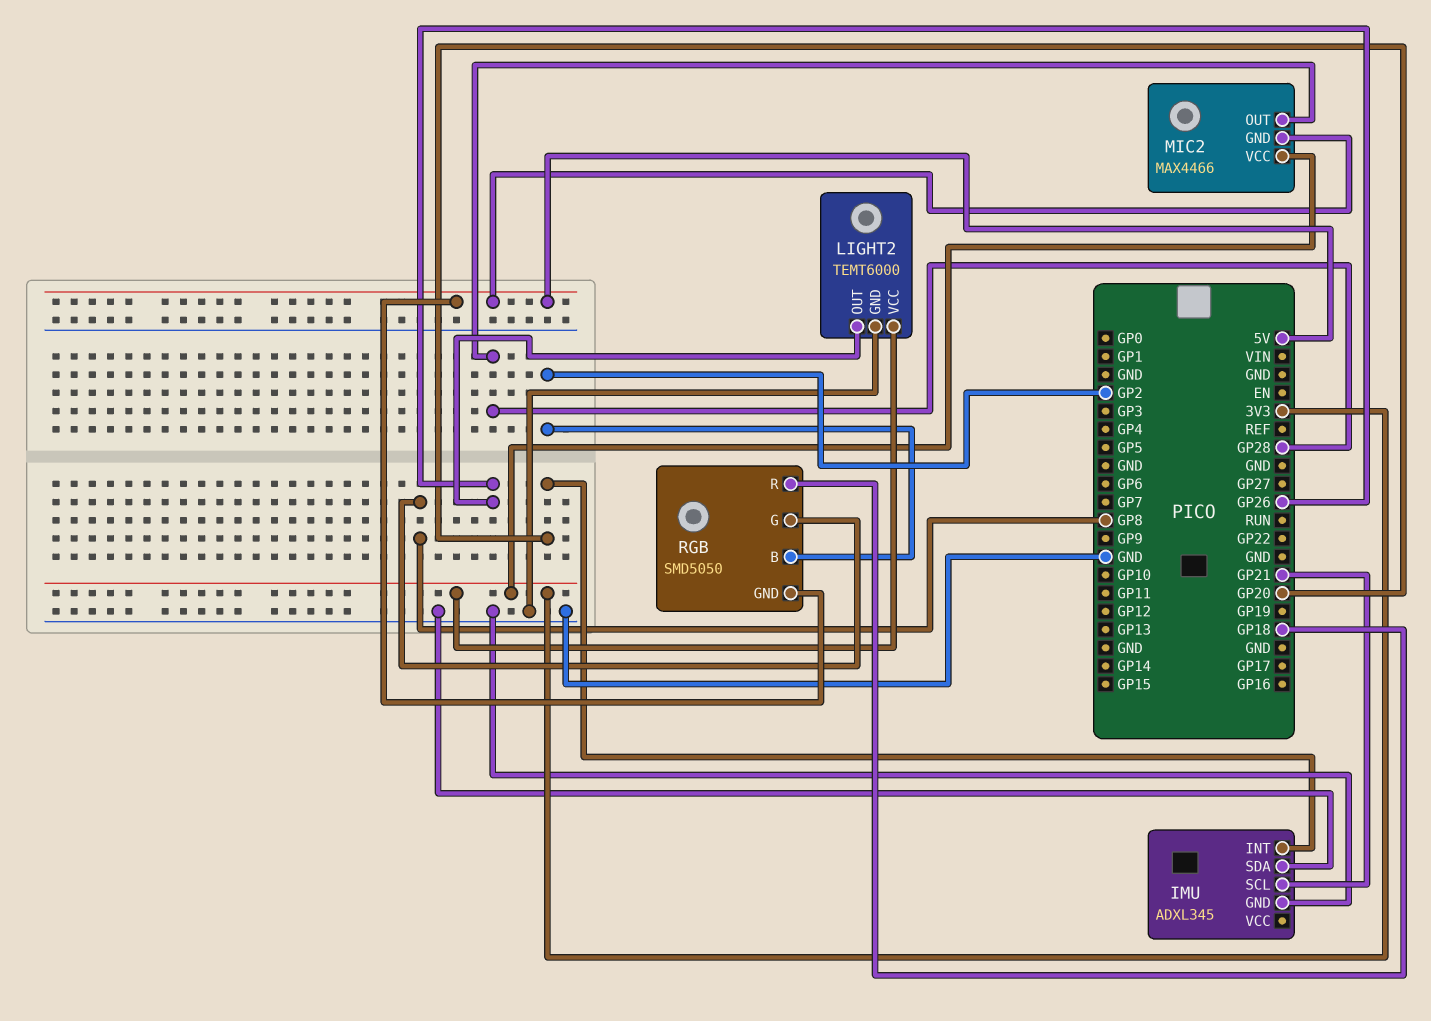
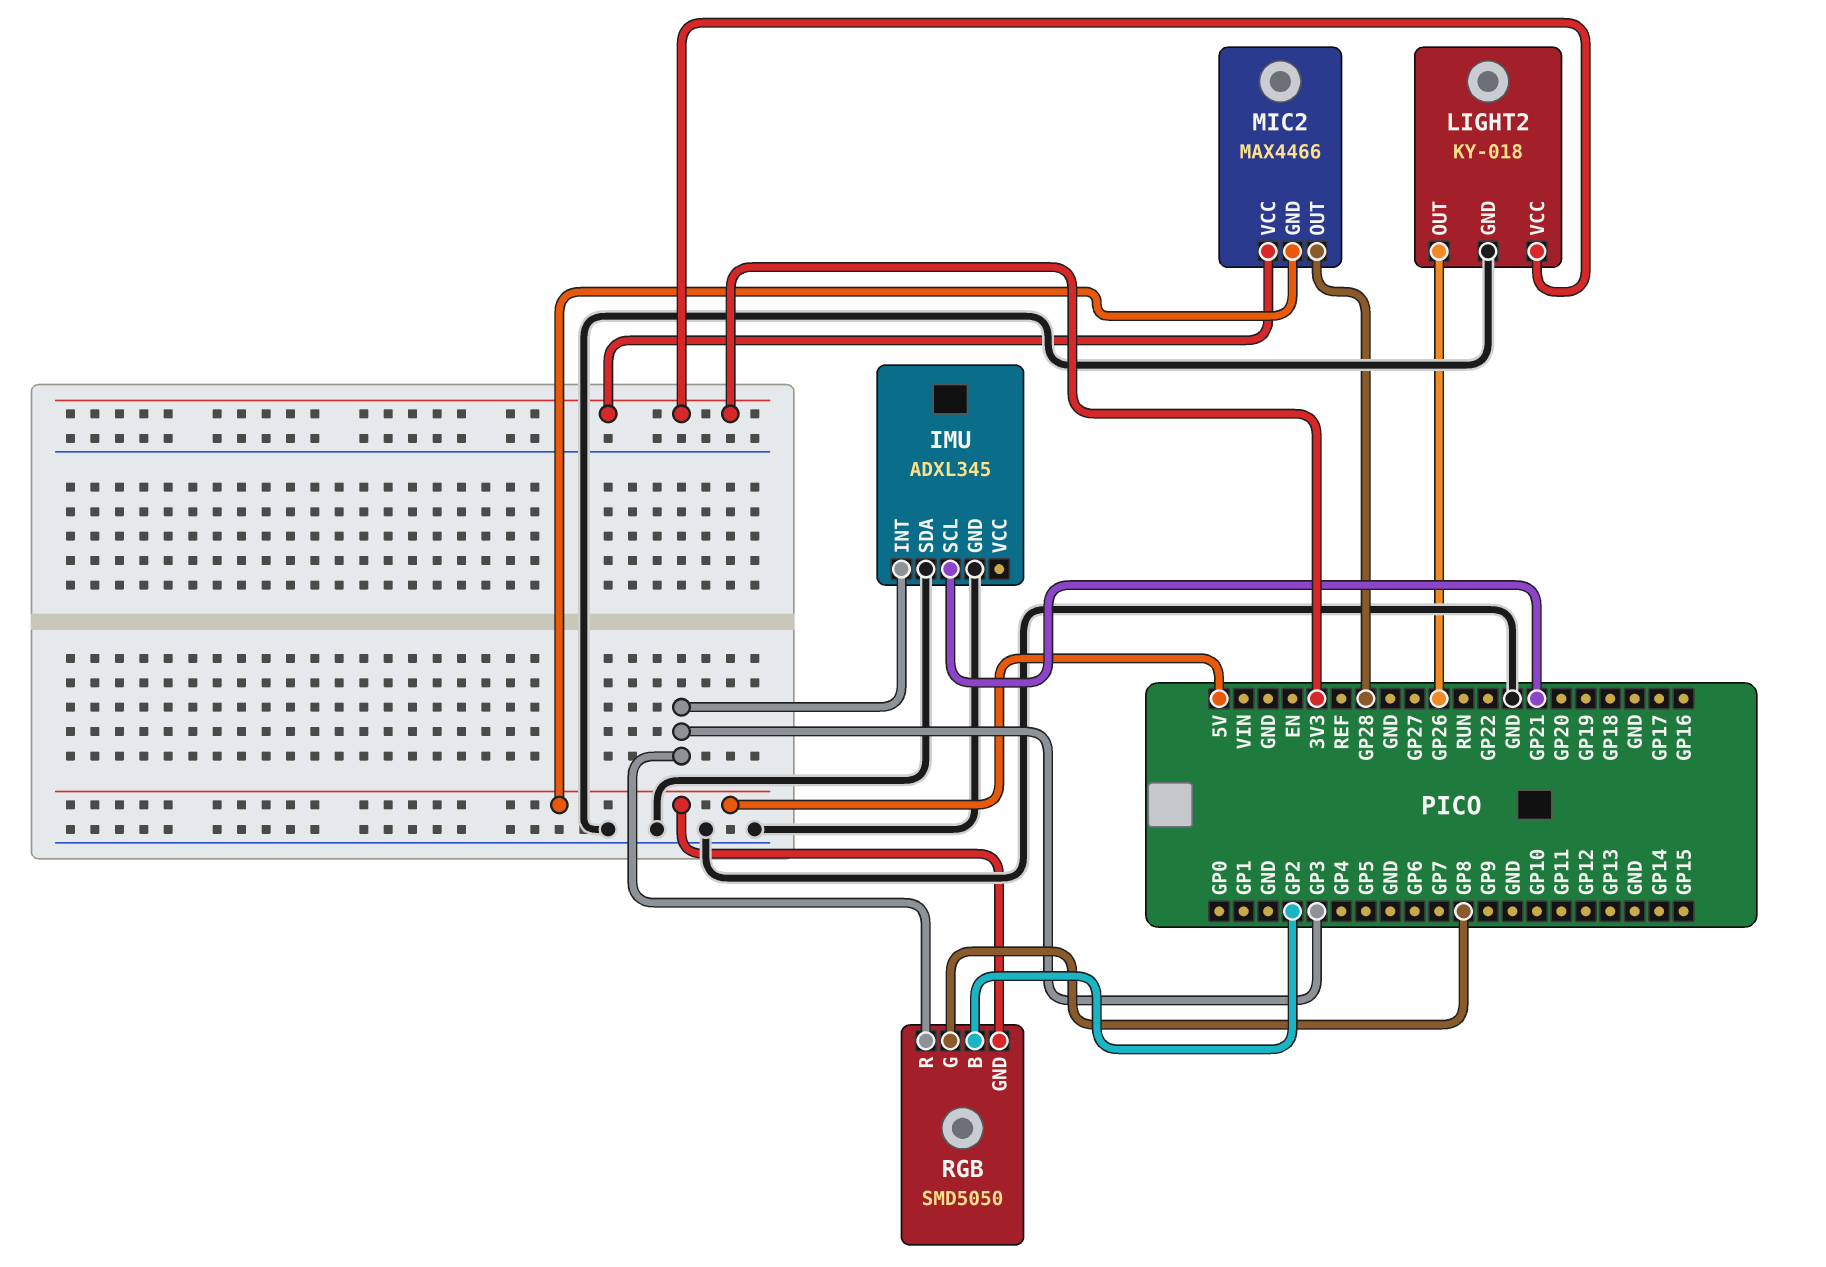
IMU pin INT: GP20 -> GP3
LIGHT2: TEMT6000 -> KY-018
RGB pin R: GP18 -> GP3

